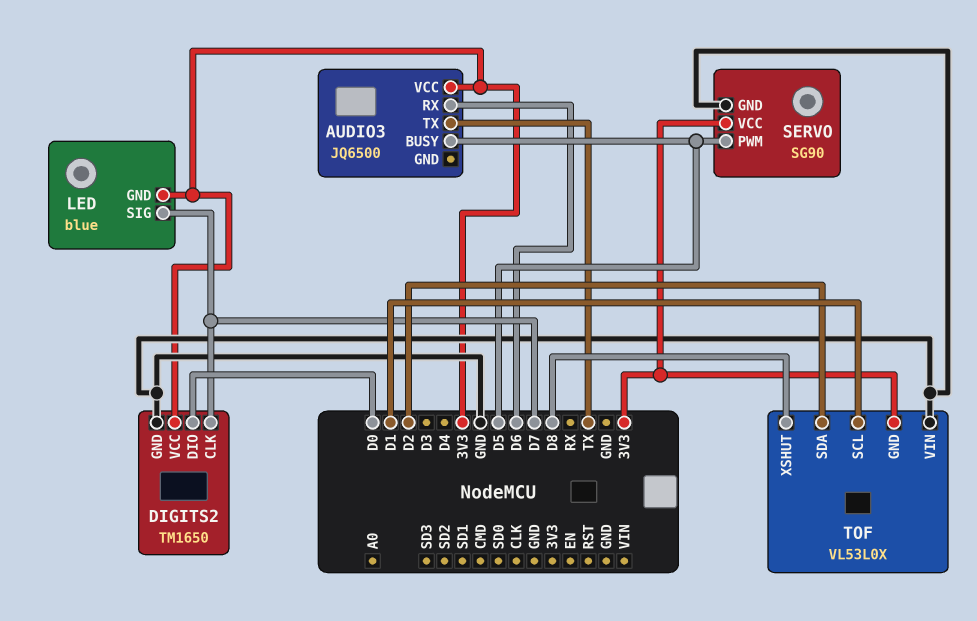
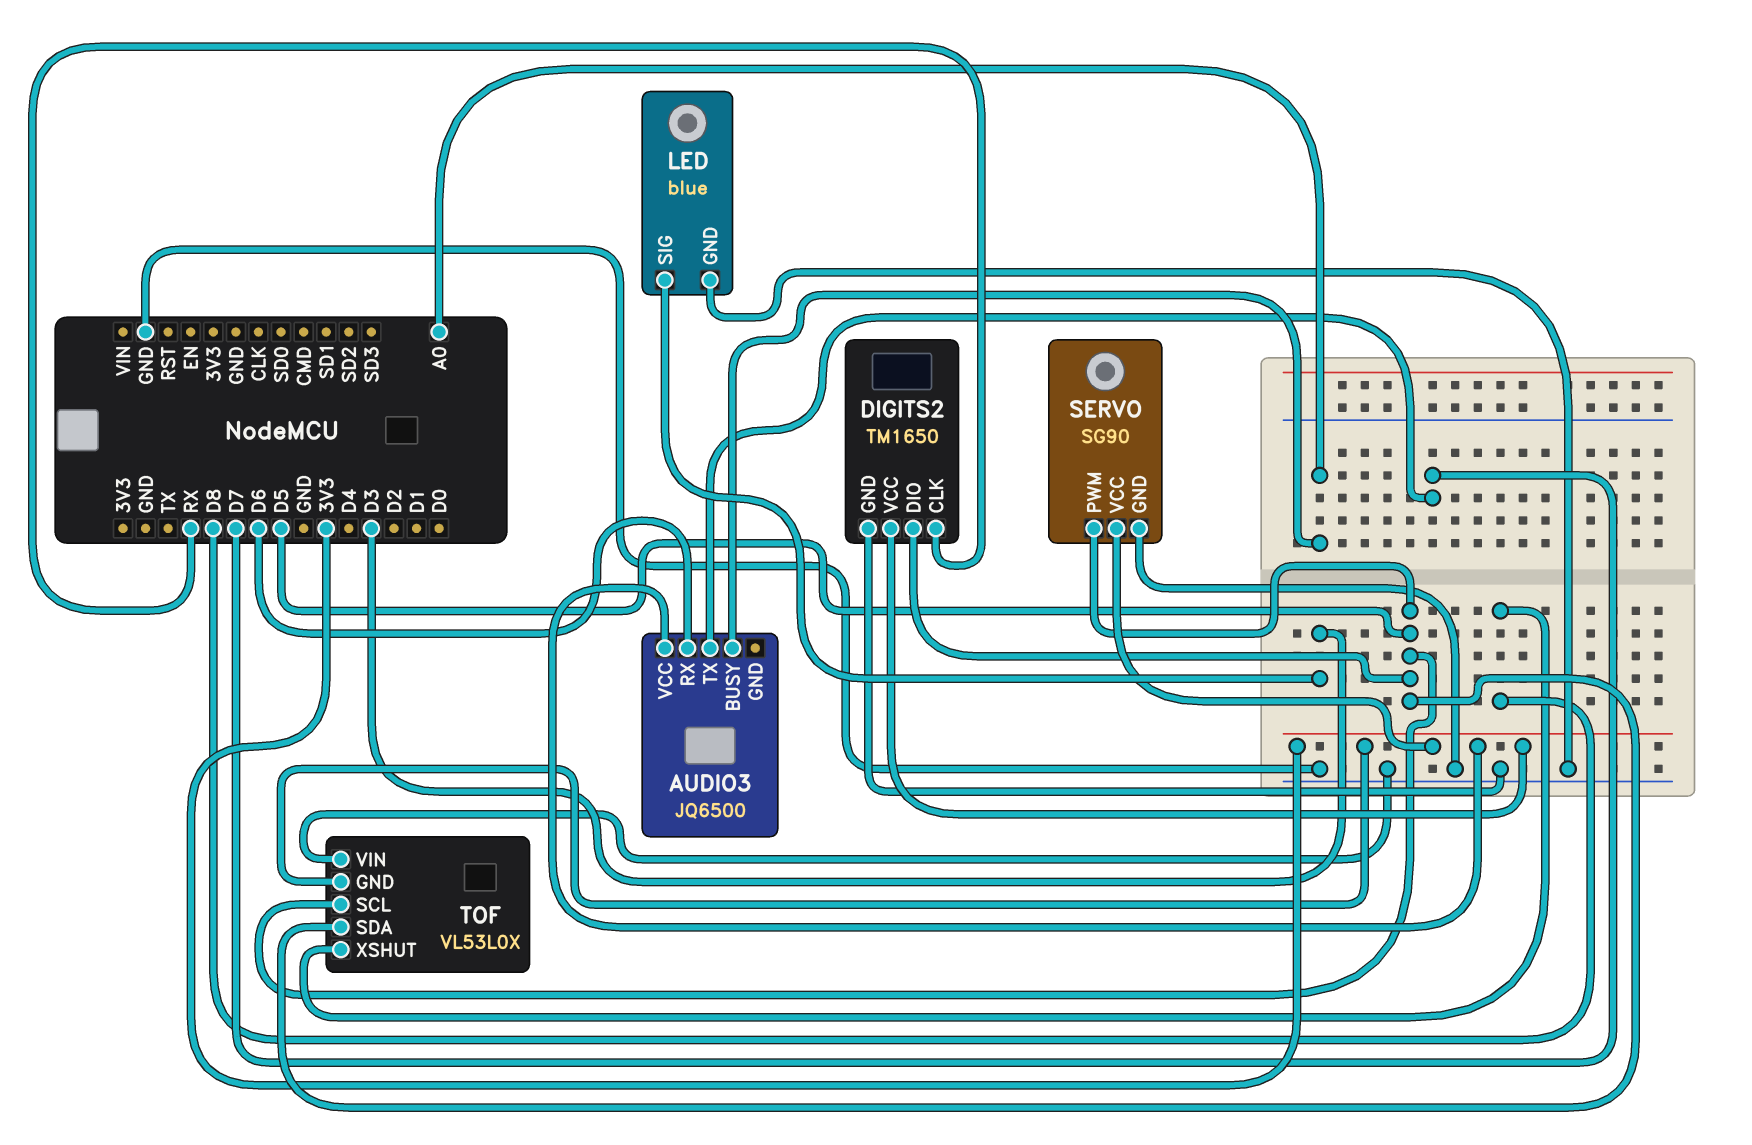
AUDIO3 pin BUSY: D5 -> A0
AUDIO3 pin TX: TX -> D7
DIGITS2 pin CLK: D7 -> RX
DIGITS2 pin DIO: D0 -> D5
LED pin GND: 3V3 -> GND
LED pin SIG: D7 -> D3
TOF pin SCL: D1 -> D5
TOF pin SDA: D2 -> D5

